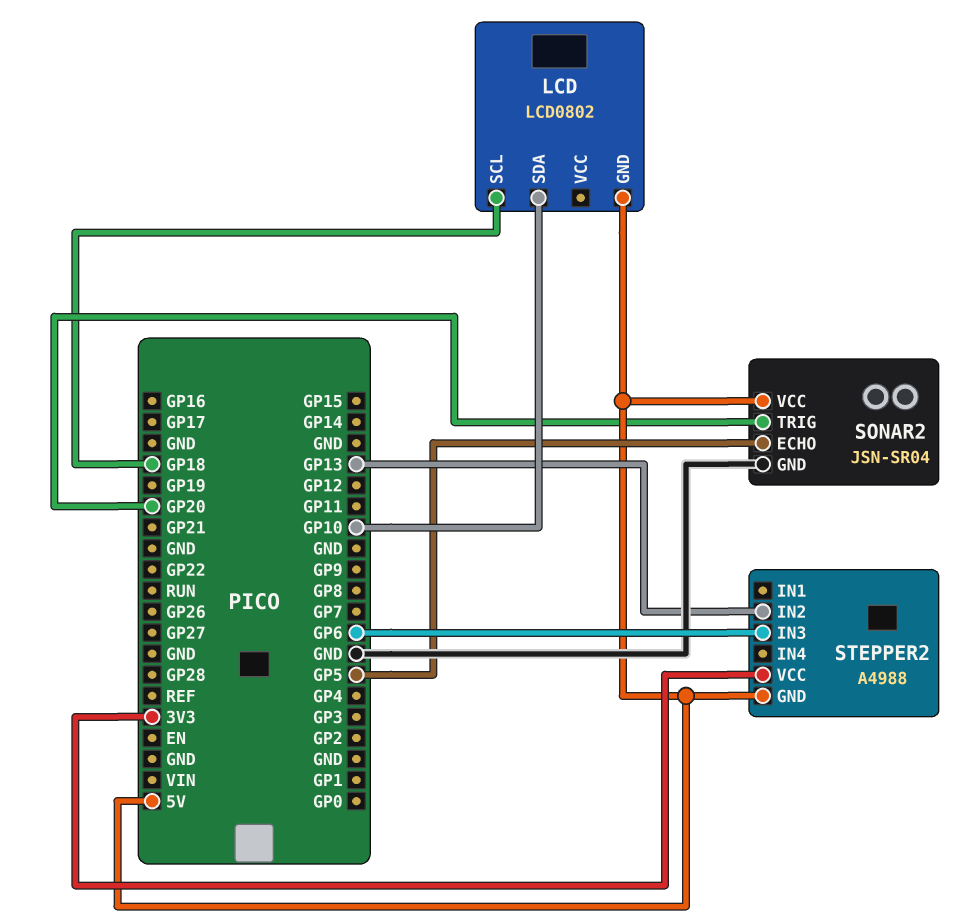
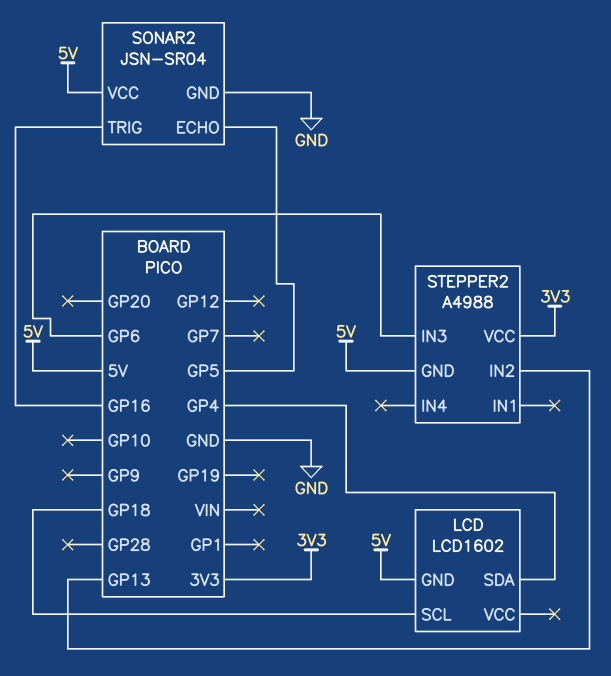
LCD: LCD0802 -> LCD1602
LCD pin SDA: GP10 -> GP4
SONAR2 pin TRIG: GP20 -> GP16

